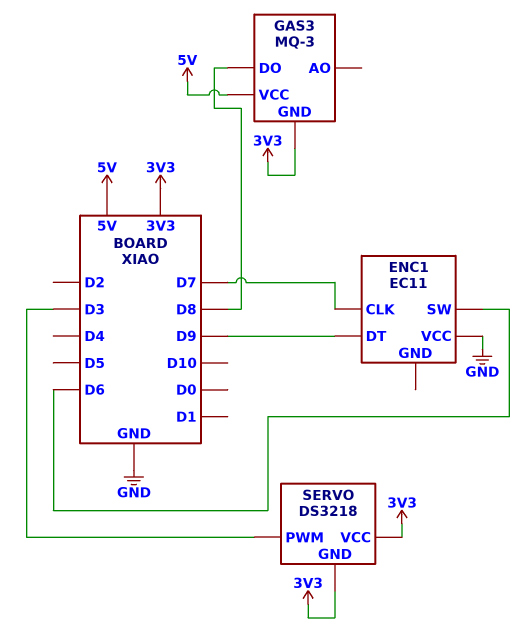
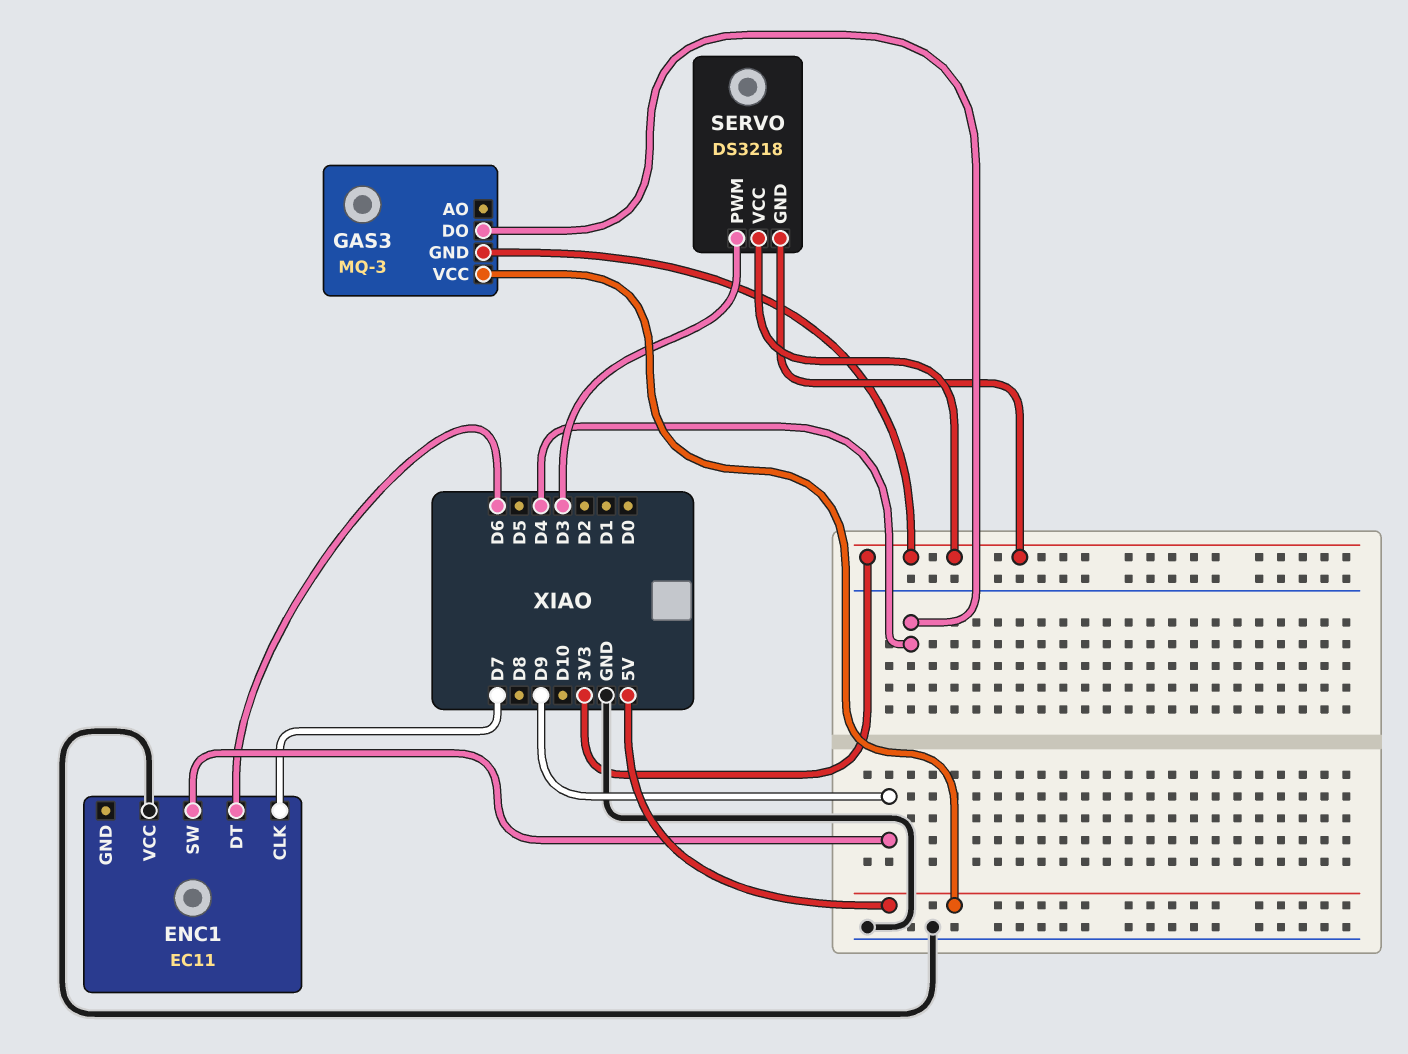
ENC1 pin DT: D9 -> D6
ENC1 pin SW: D6 -> D9
GAS3 pin DO: D8 -> D4

